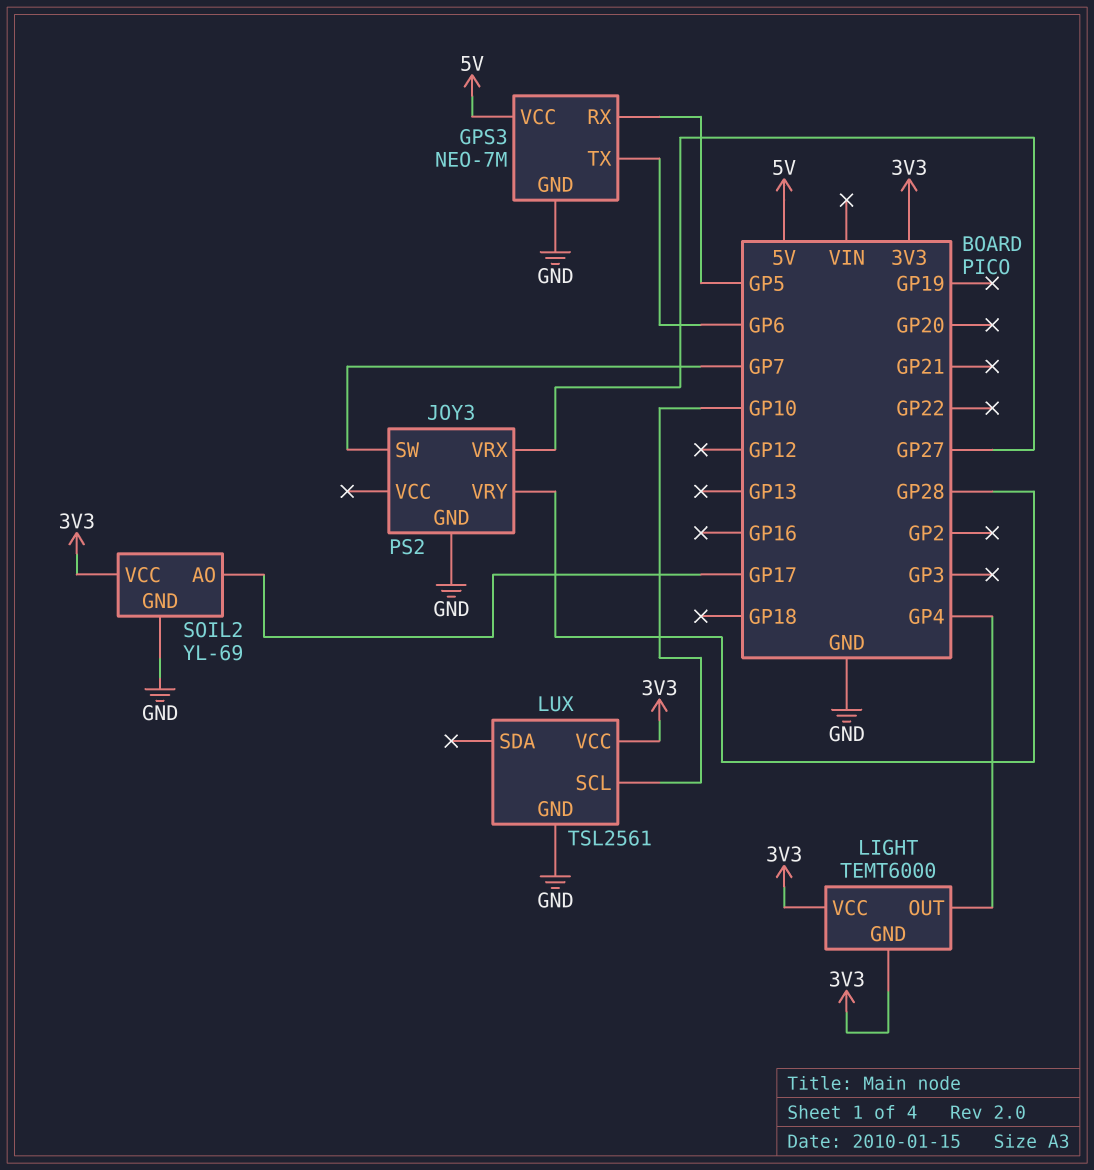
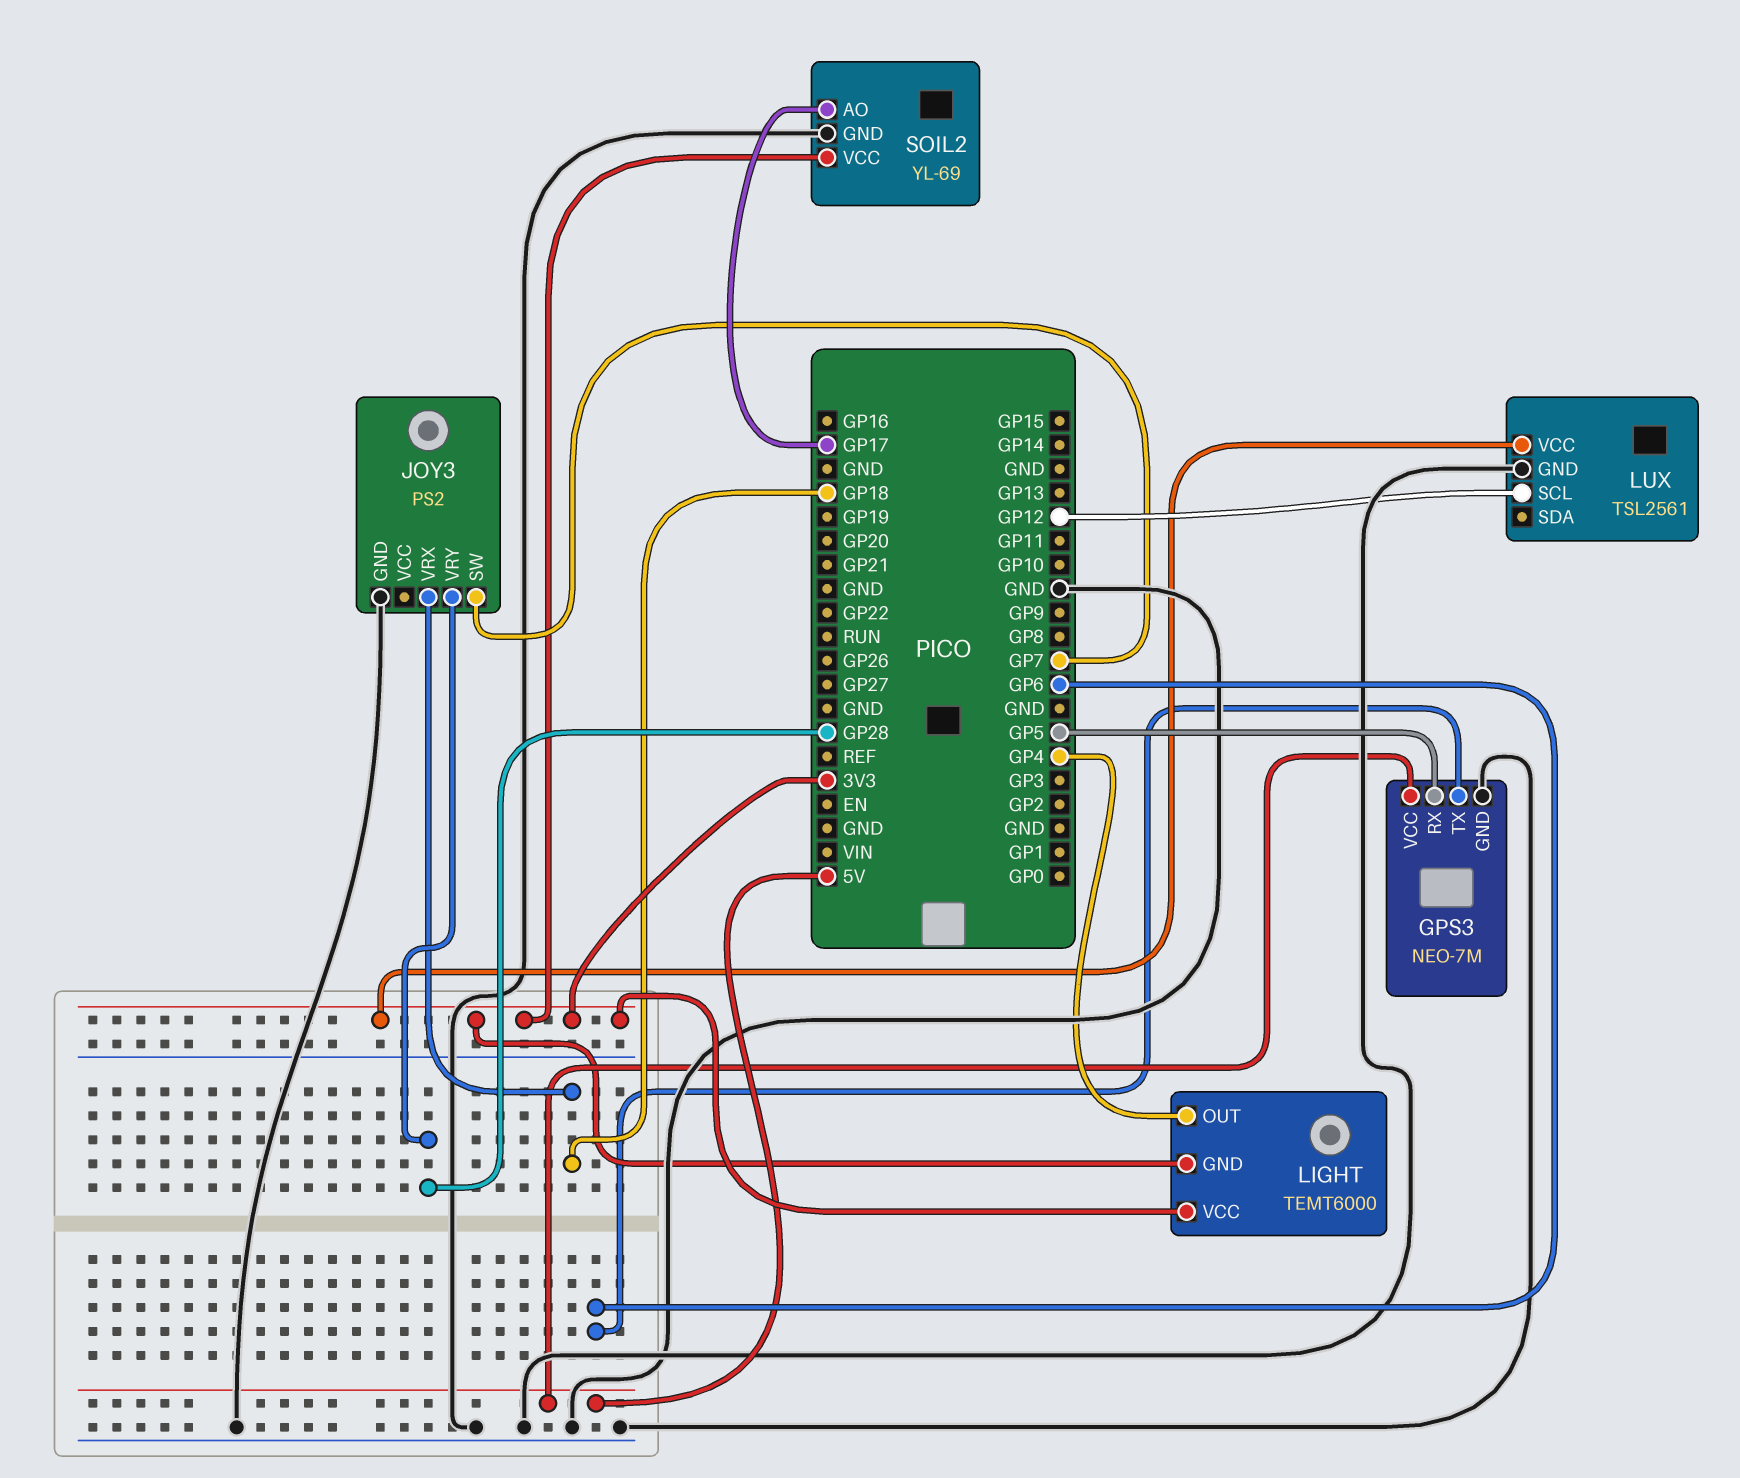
JOY3 pin VRX: GP27 -> GP18
LUX pin SCL: GP10 -> GP12

